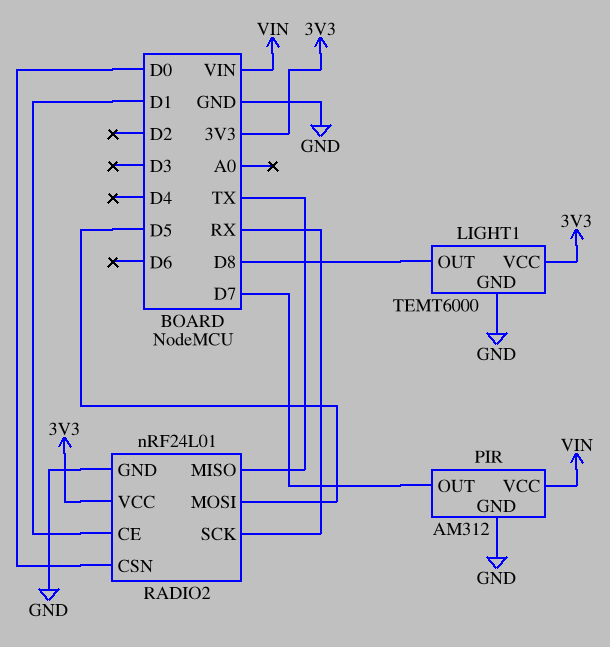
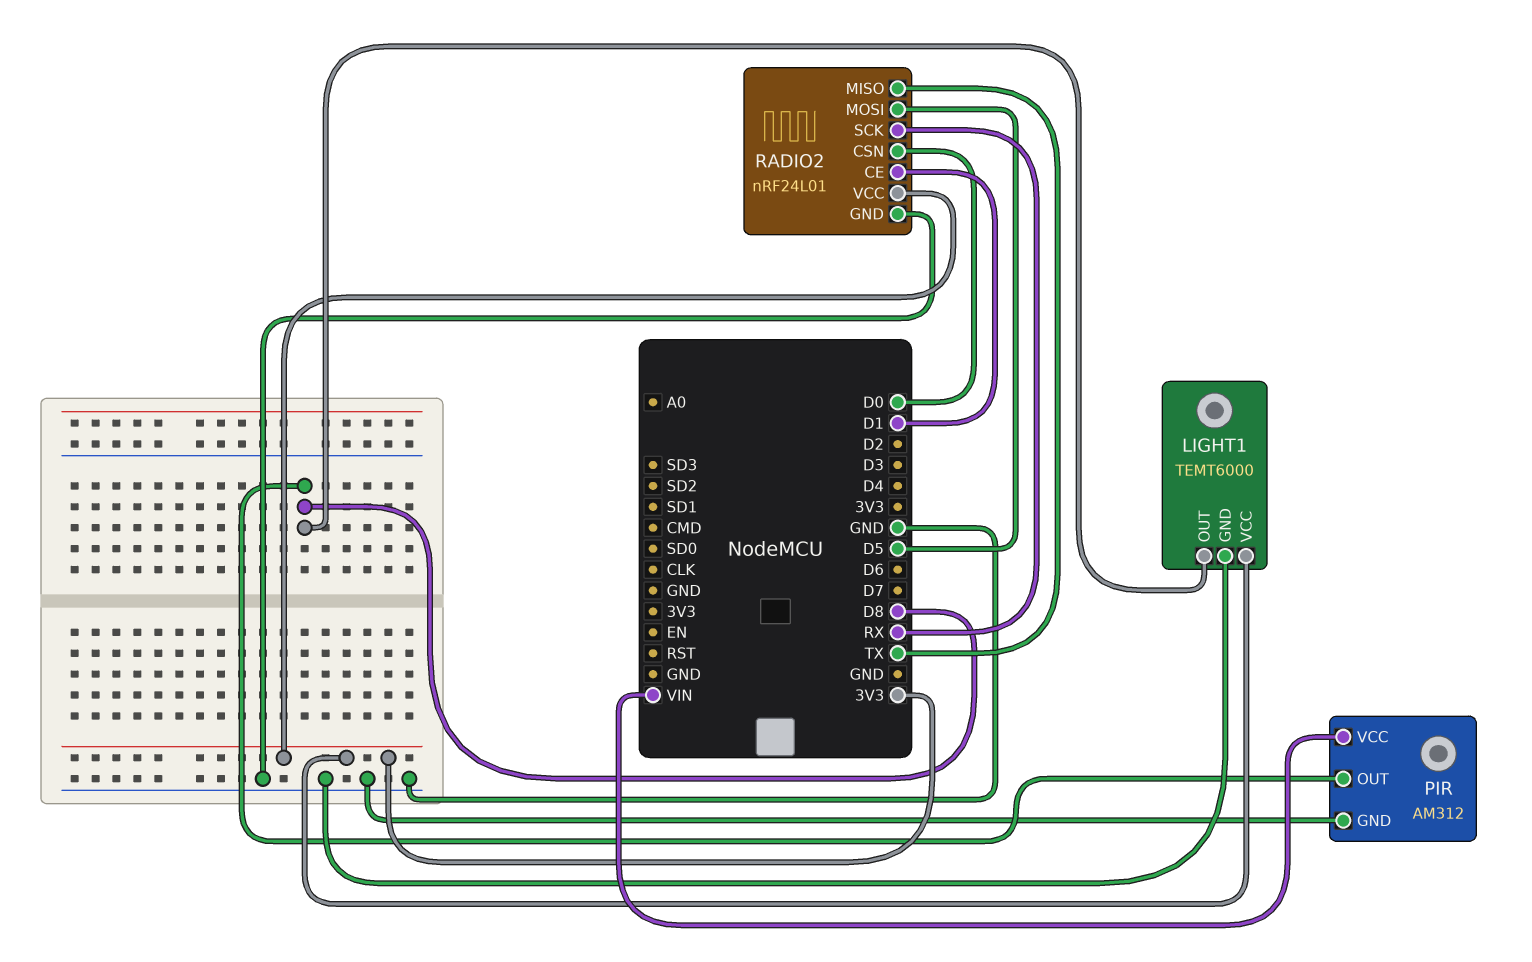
PIR pin OUT: D7 -> D8

